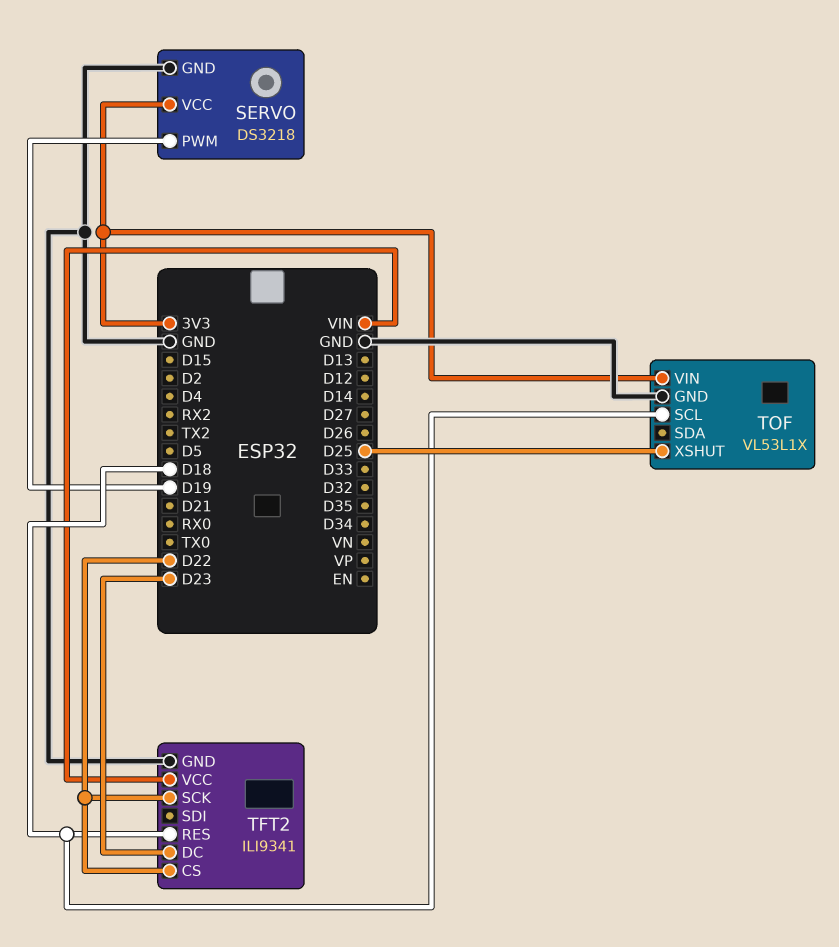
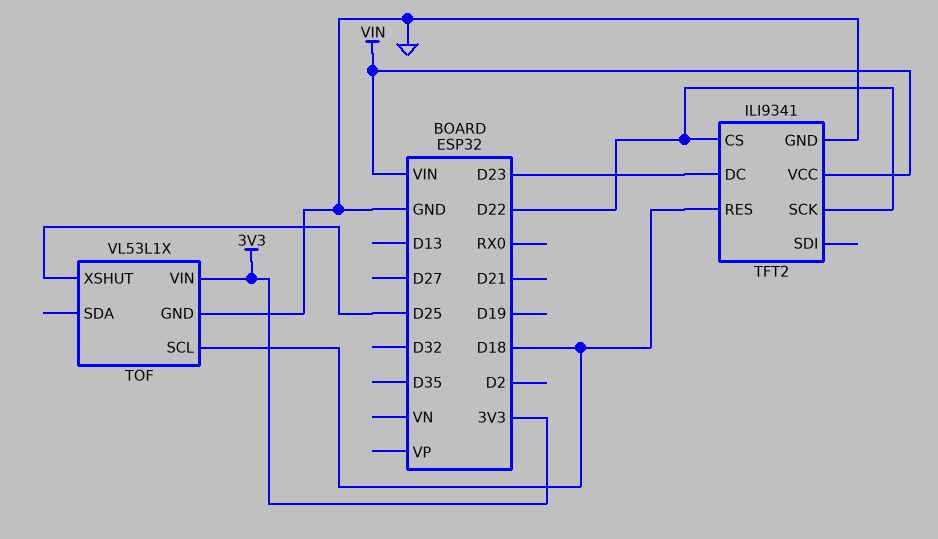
SERVO: DS3218 -> none
SERVO pin GND: GND -> none
SERVO pin PWM: D19 -> none
SERVO pin VCC: 3V3 -> none

